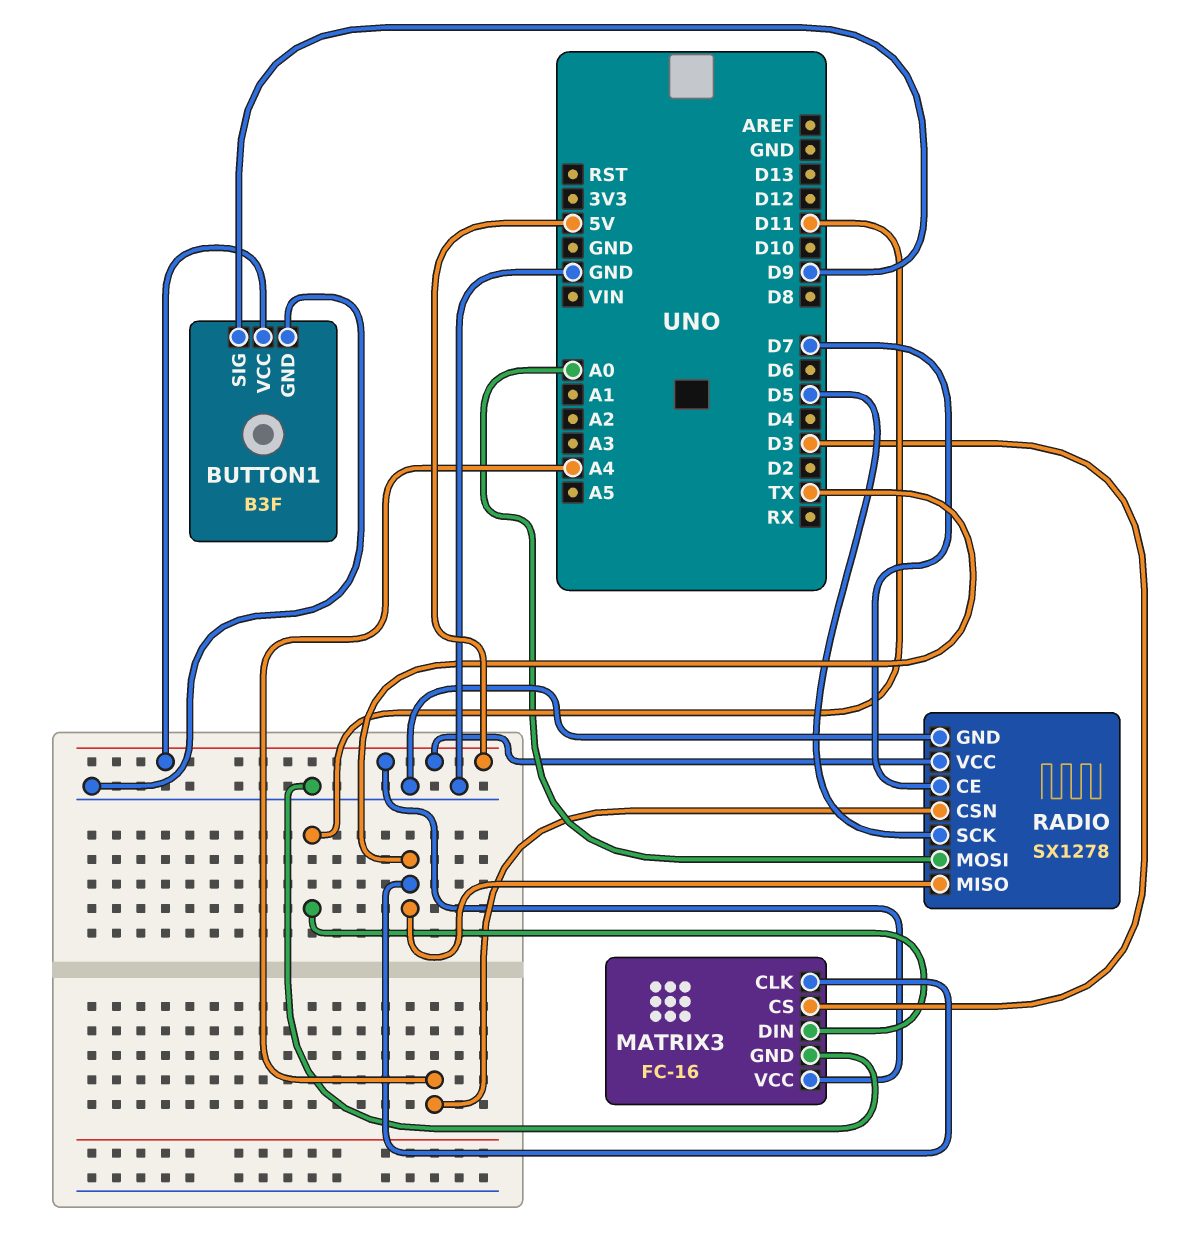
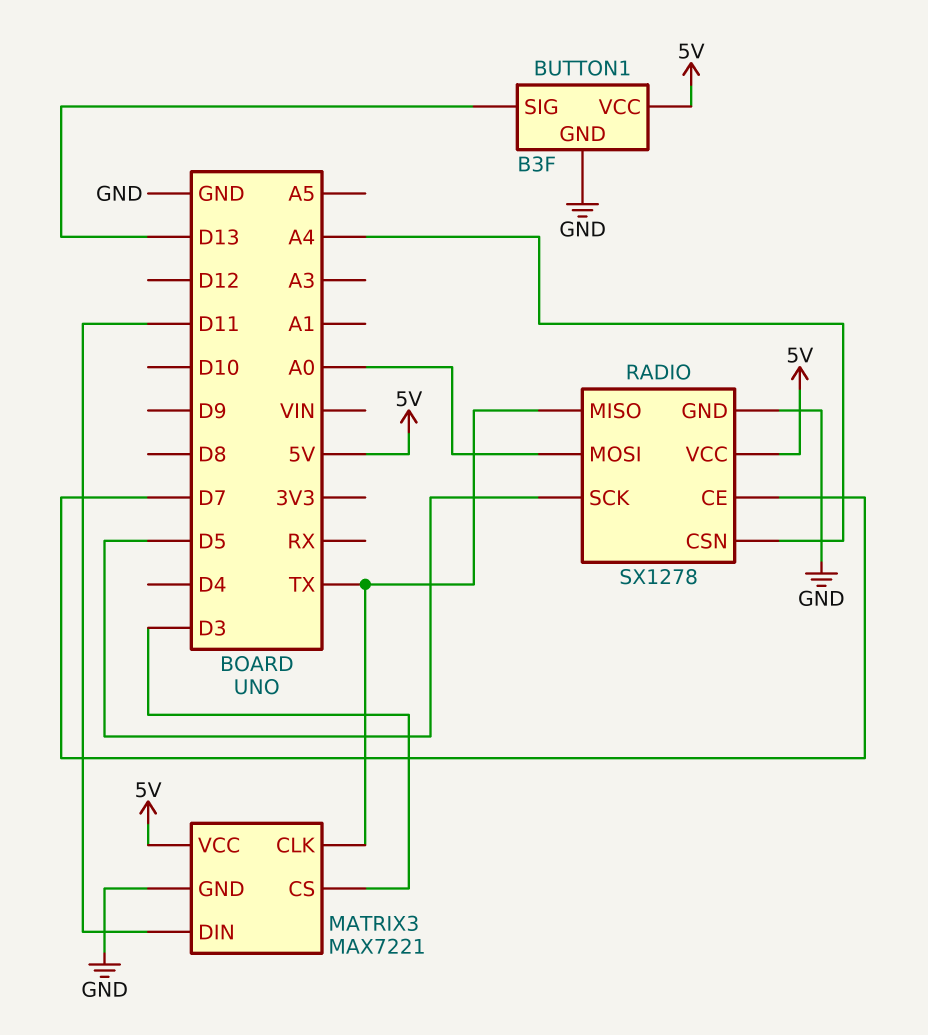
BUTTON1 pin SIG: D9 -> D13
MATRIX3: FC-16 -> MAX7221

